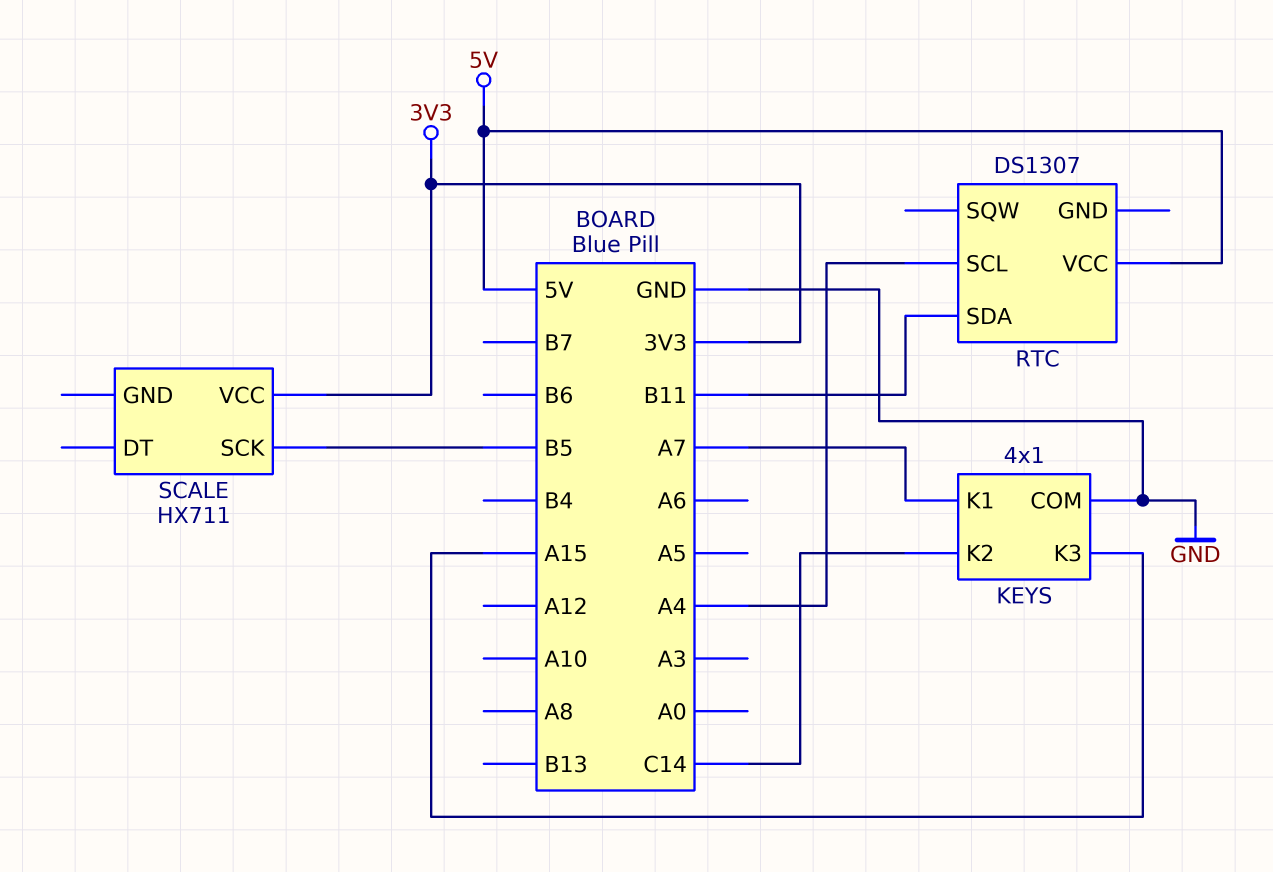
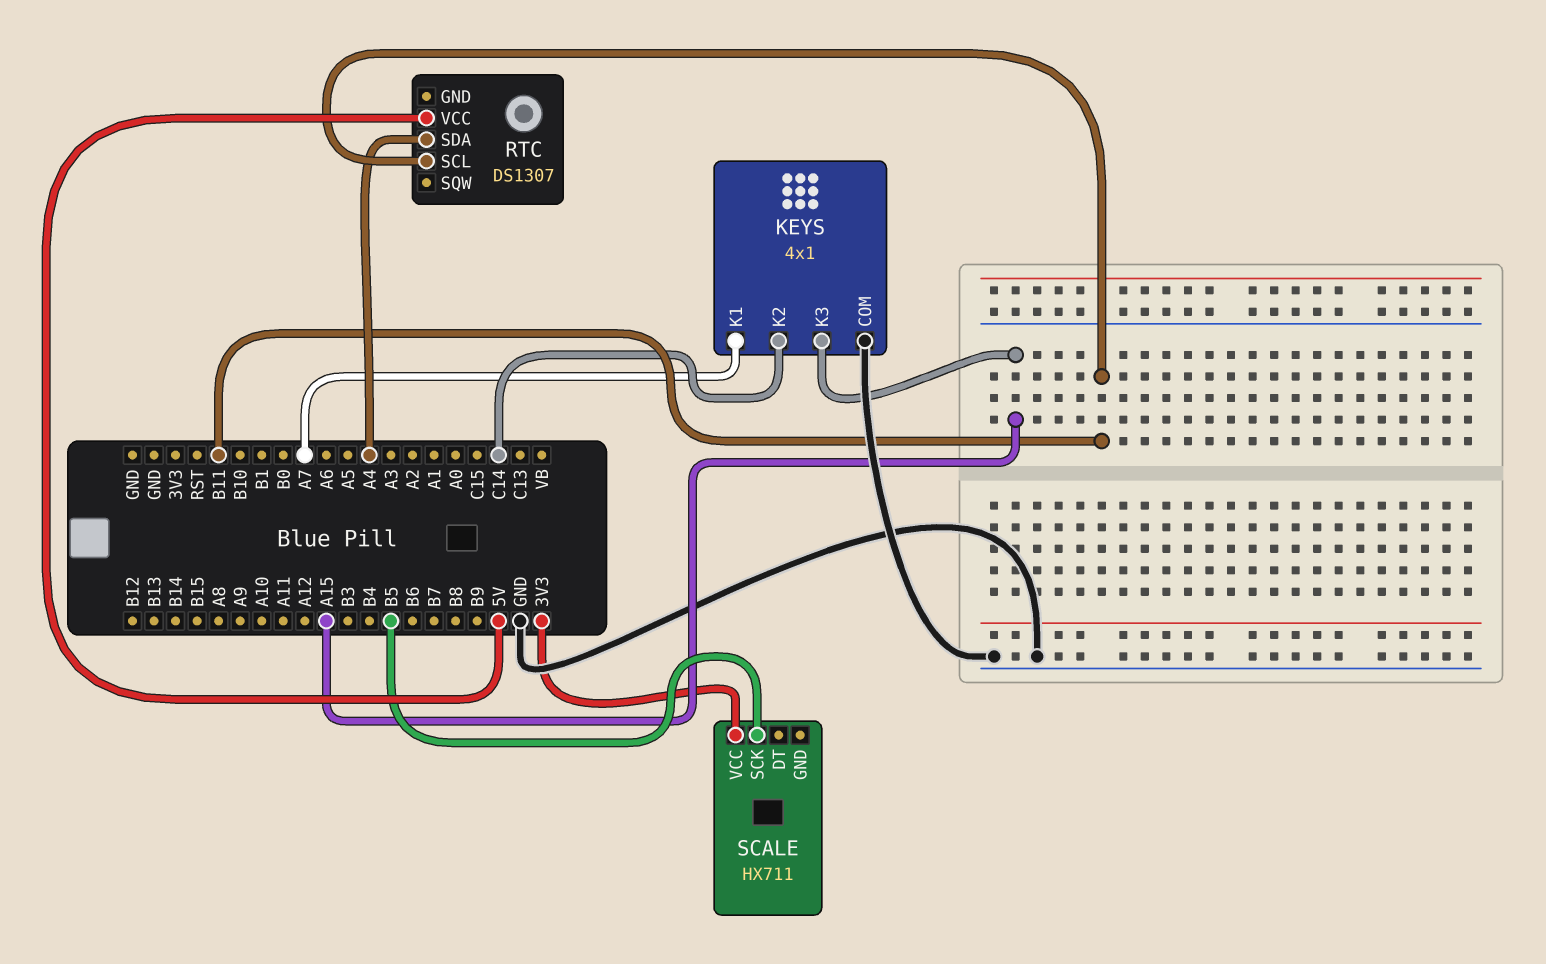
RTC pin SCL: A4 -> B11
RTC pin SDA: B11 -> A4

